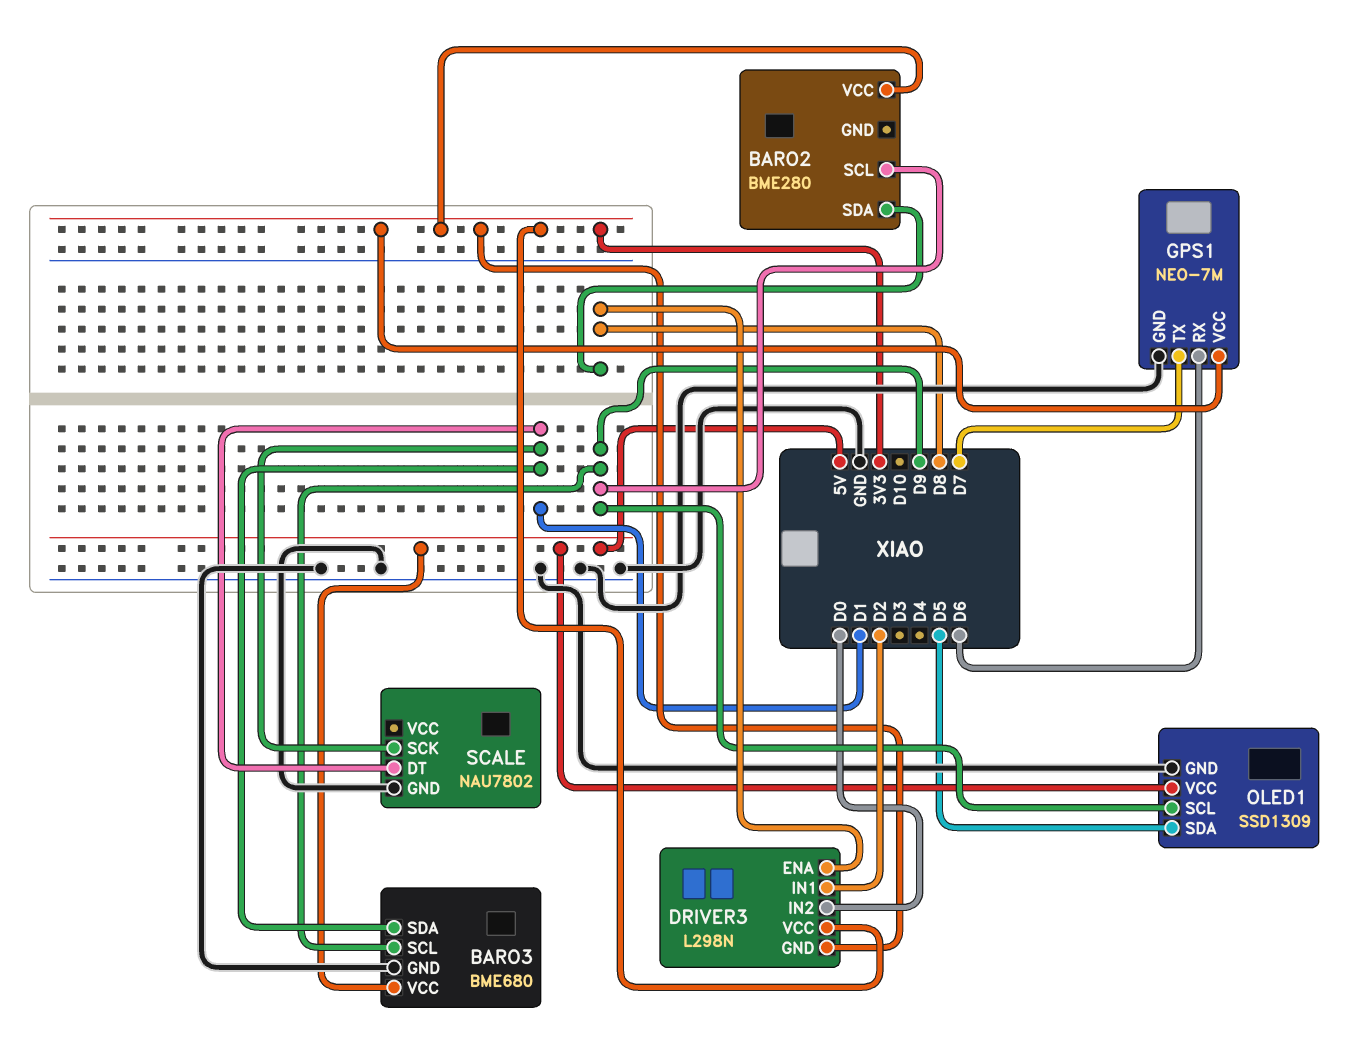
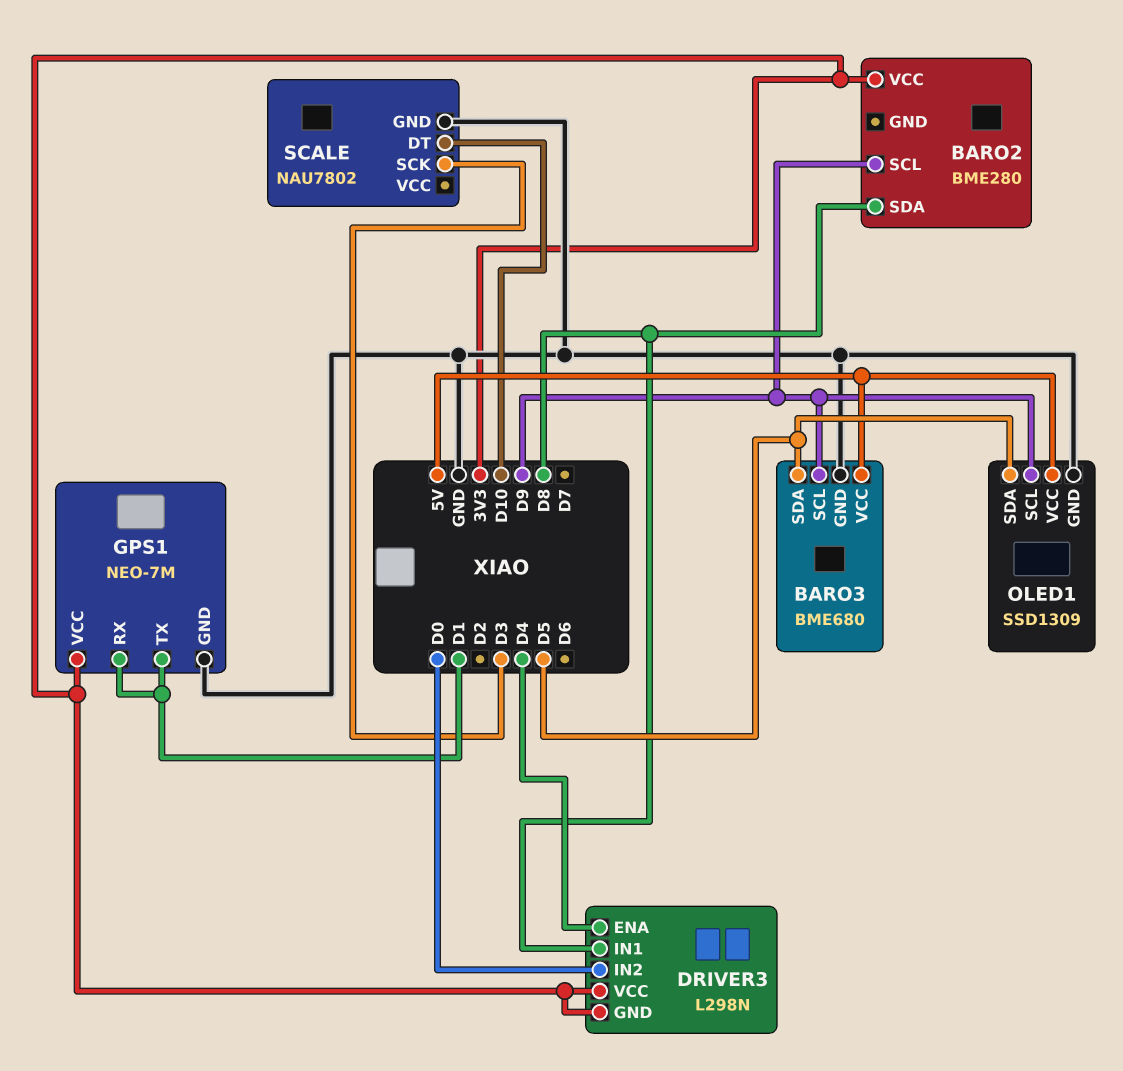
BARO3 pin SDA: D1 -> D5
DRIVER3 pin ENA: D8 -> D4
DRIVER3 pin IN1: D2 -> D8
GPS1 pin RX: D6 -> D1
GPS1 pin TX: D7 -> D1
SCALE pin DT: D1 -> D10
SCALE pin SCK: D1 -> D3

